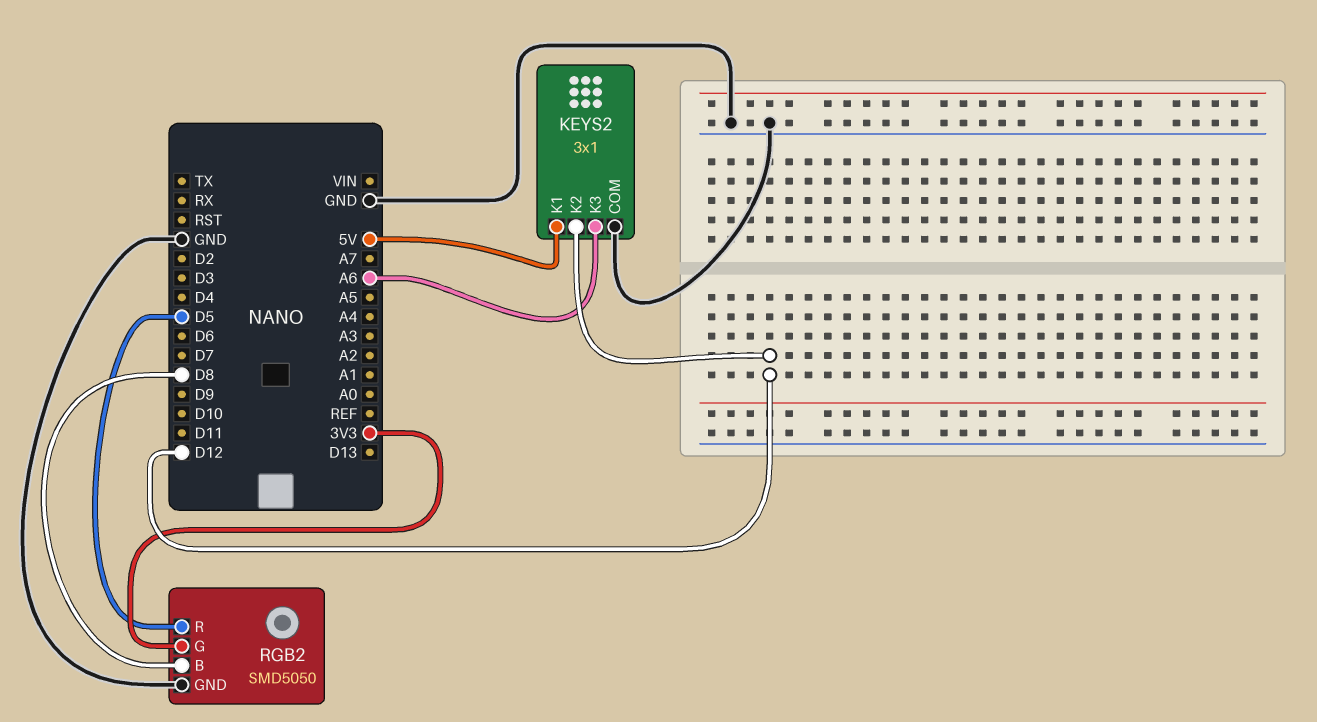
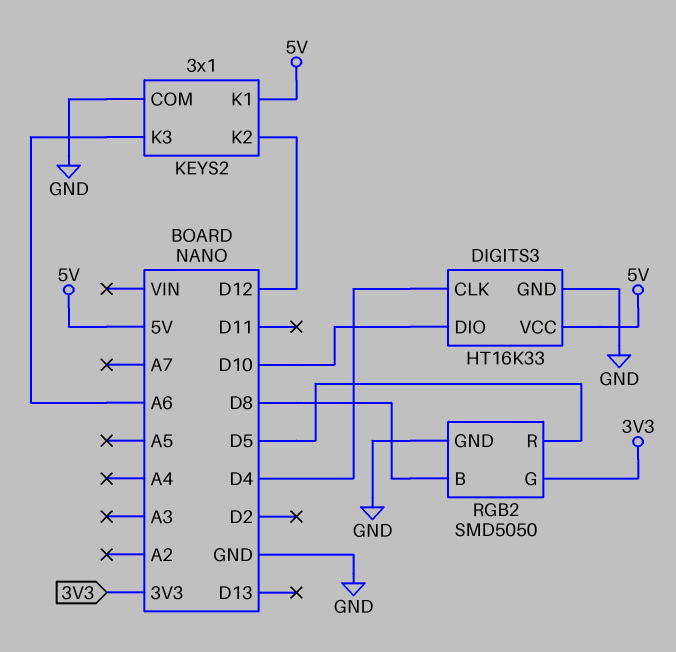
DIGITS3: none -> HT16K33
DIGITS3 pin CLK: none -> D4
DIGITS3 pin DIO: none -> D10
DIGITS3 pin GND: none -> GND
DIGITS3 pin VCC: none -> 5V

